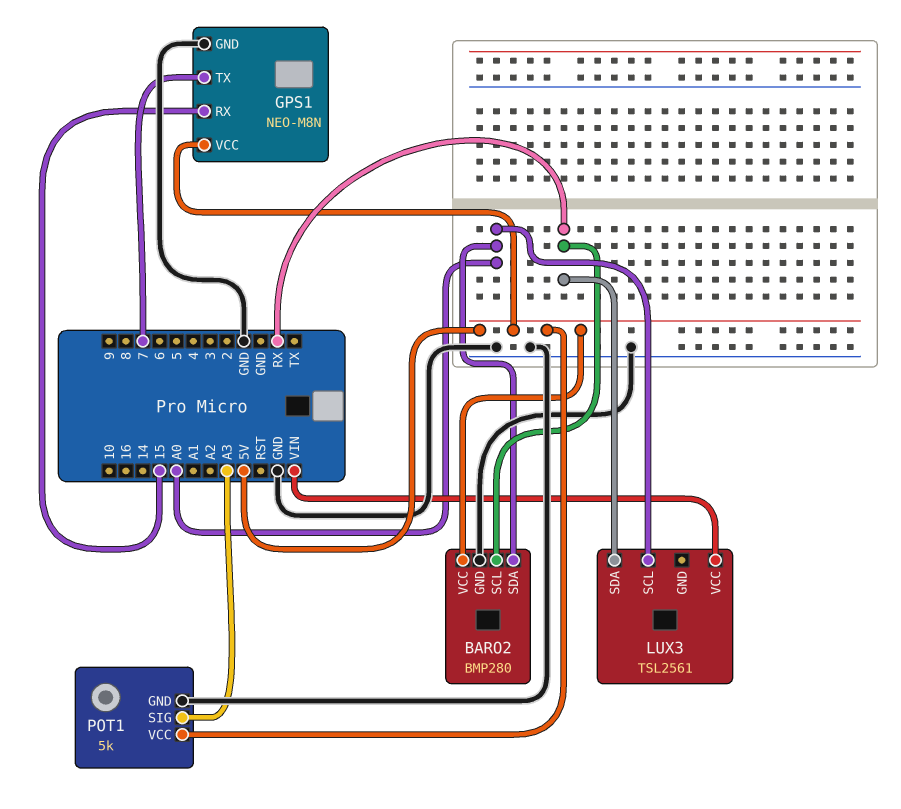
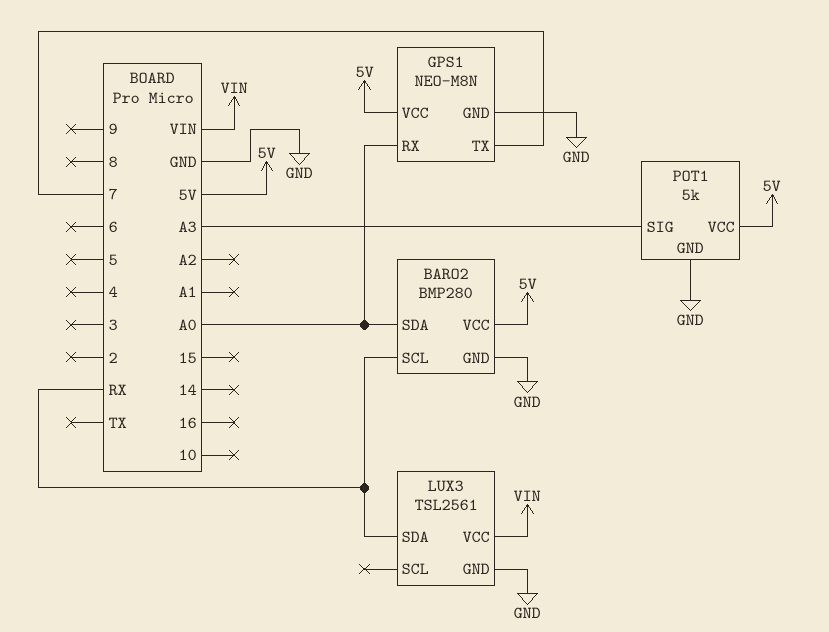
GPS1 pin RX: 15 -> A0
LUX3 pin GND: none -> GND
LUX3 pin SCL: A0 -> none

